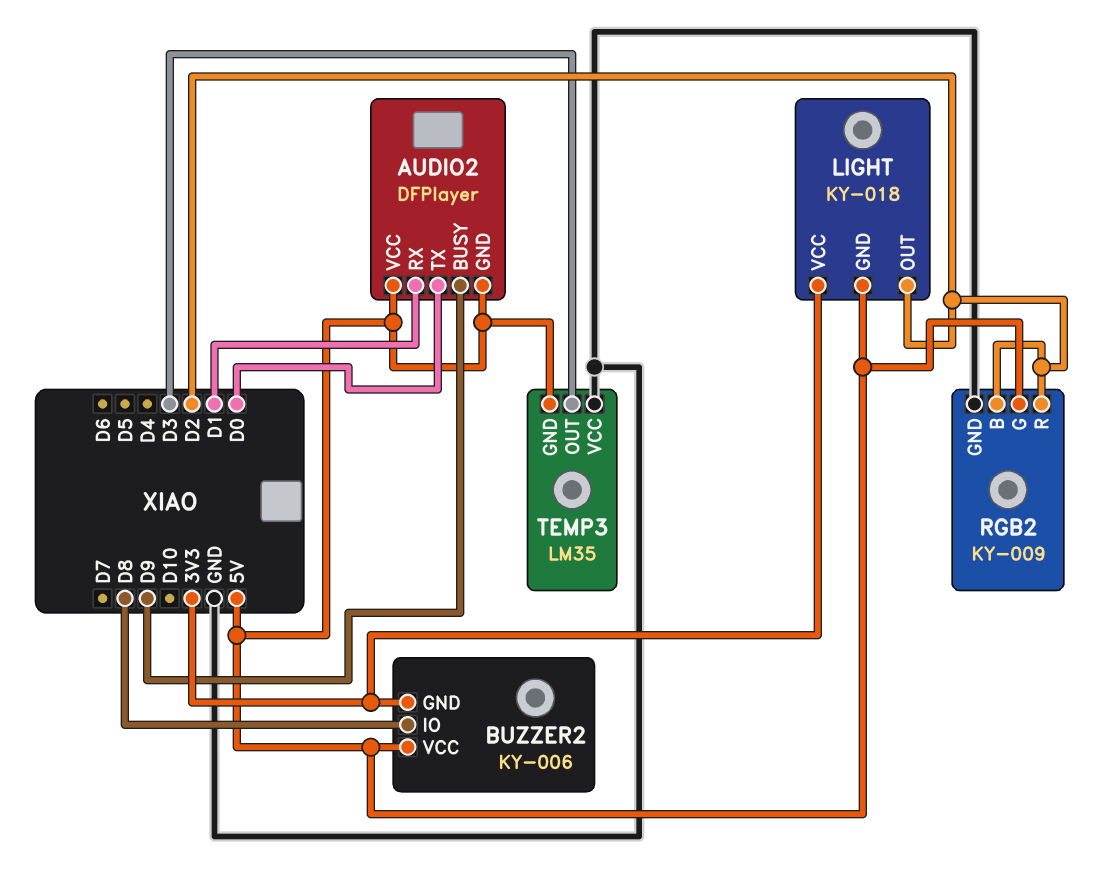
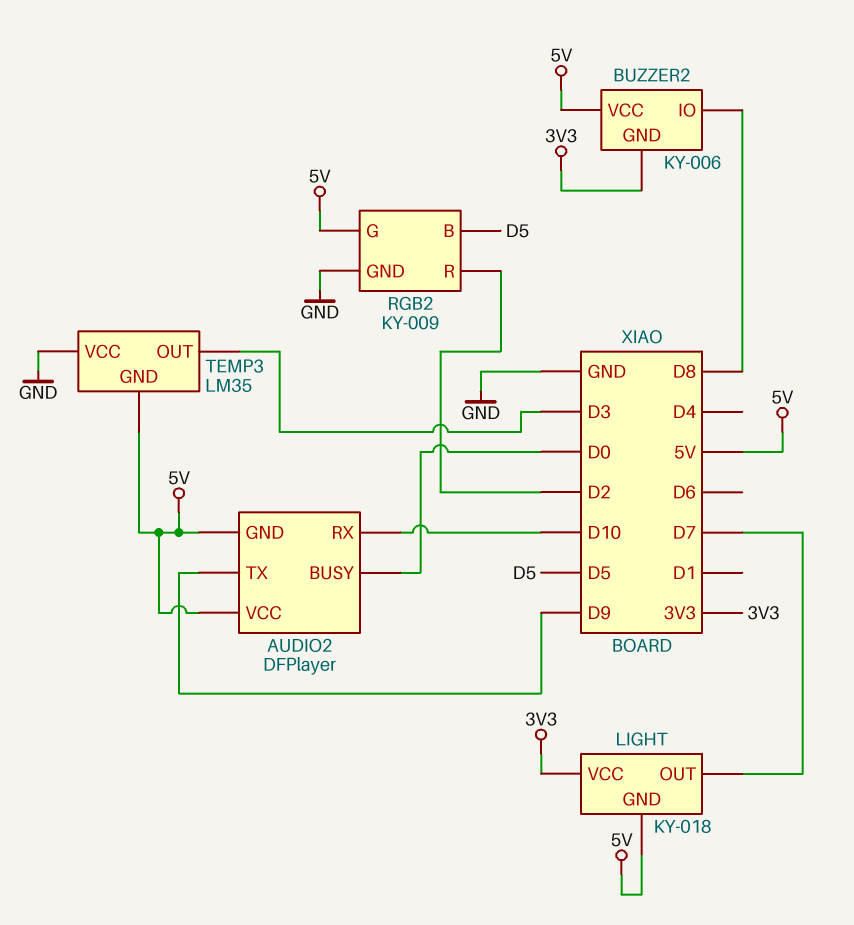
AUDIO2 pin BUSY: D9 -> D0
AUDIO2 pin RX: D1 -> D10
AUDIO2 pin TX: D0 -> D9
LIGHT pin OUT: D2 -> D7
RGB2 pin B: D2 -> D5

